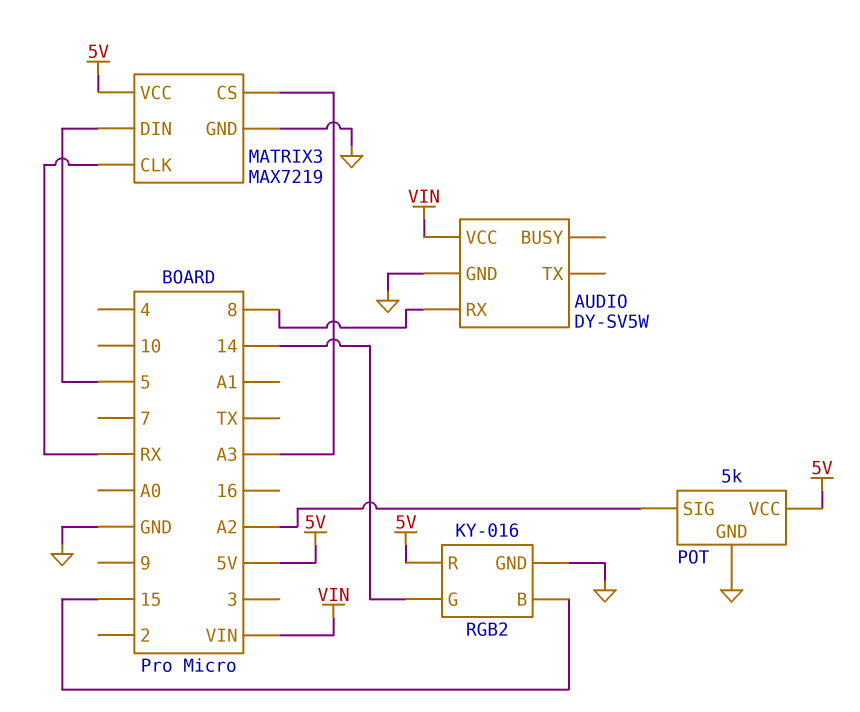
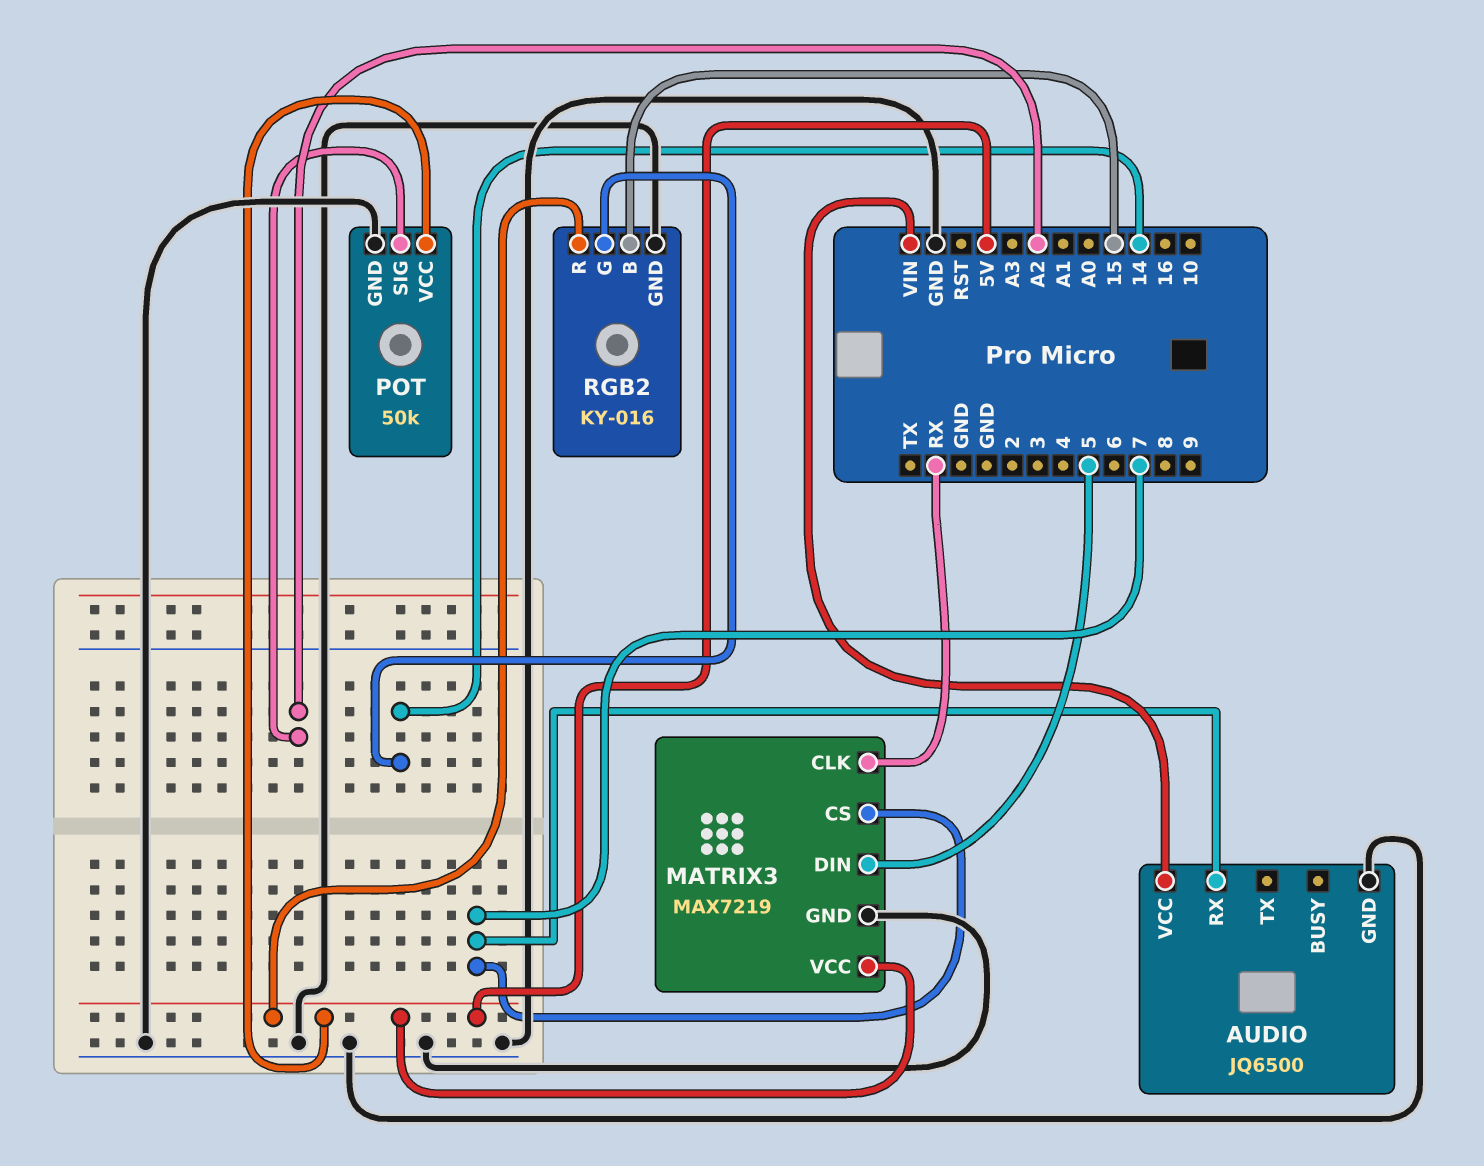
AUDIO: DY-SV5W -> JQ6500
AUDIO pin RX: 8 -> 7
MATRIX3 pin CS: A3 -> 7
POT: 5k -> 50k

